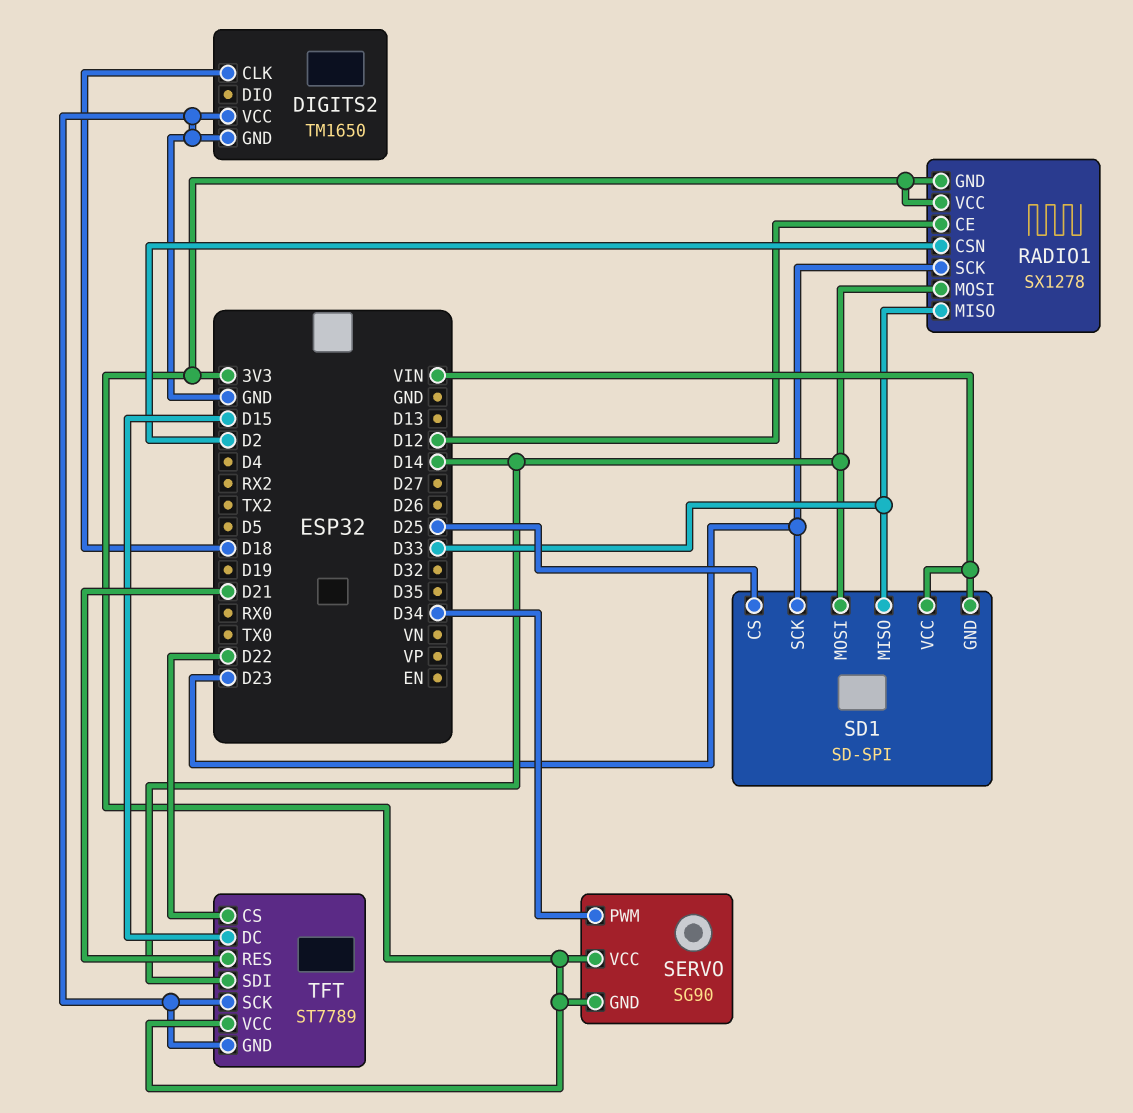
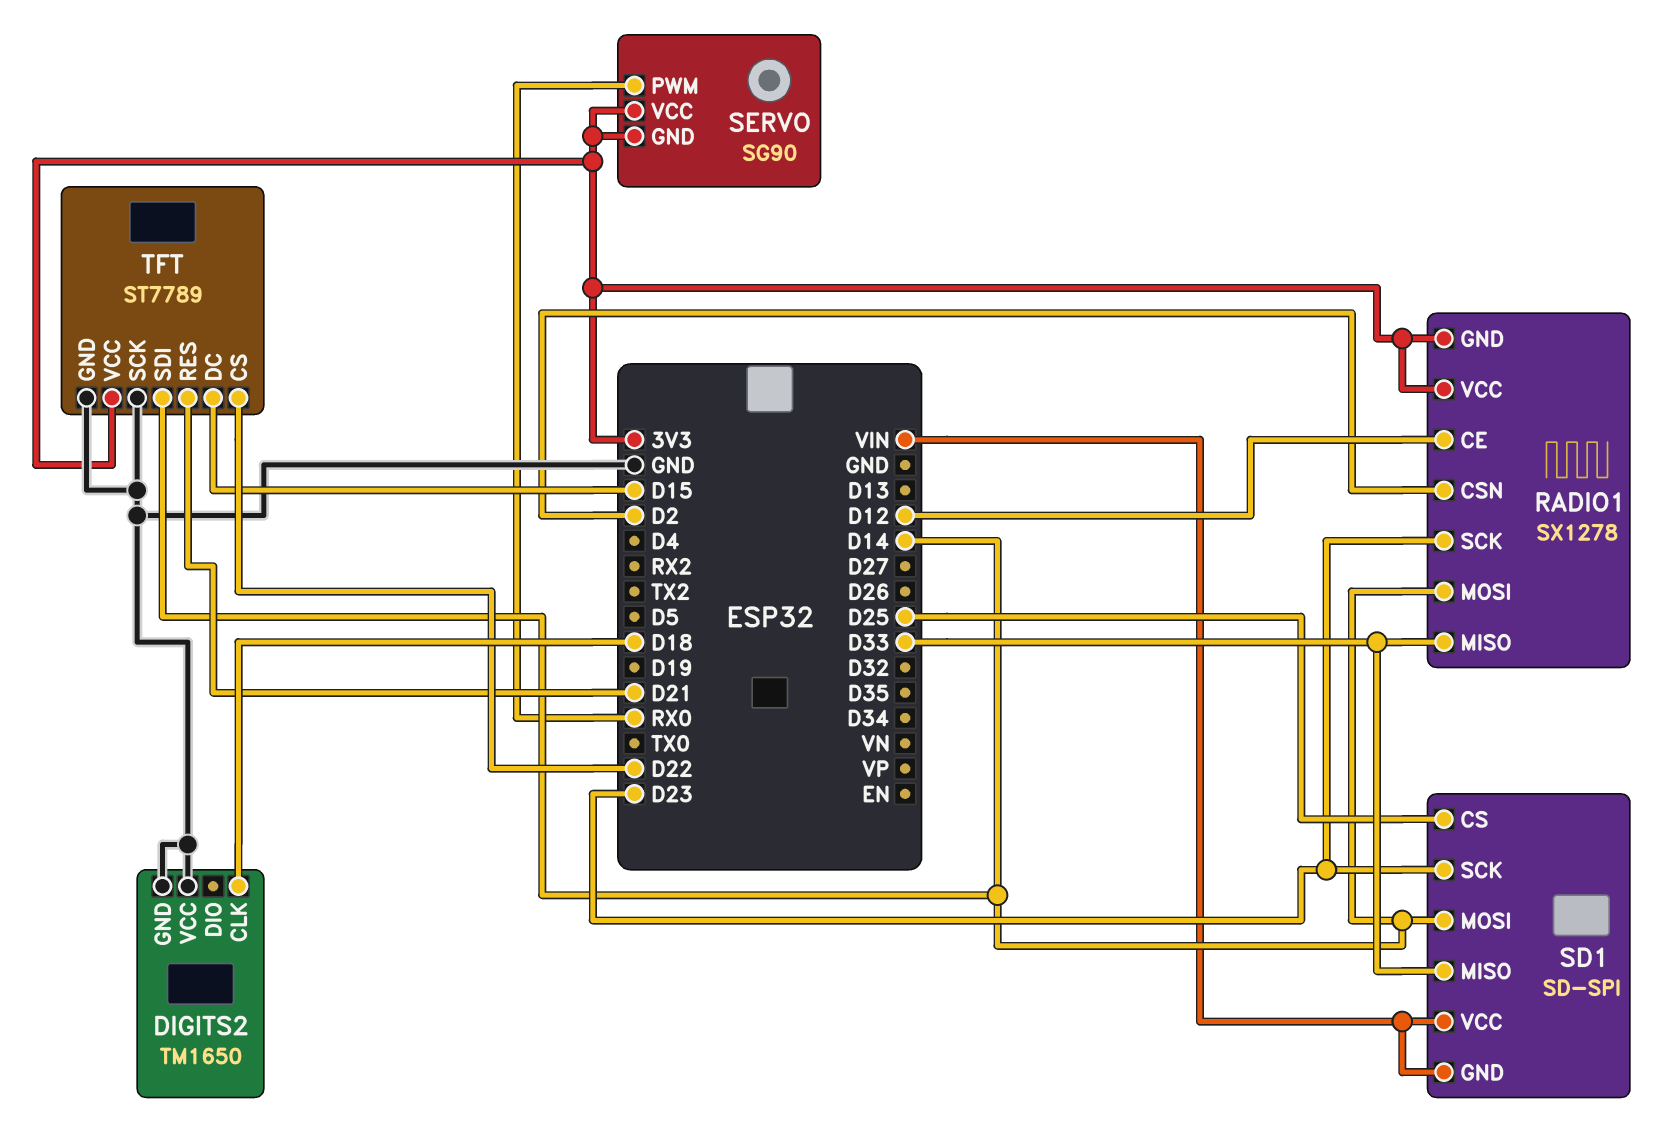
SERVO pin PWM: D34 -> RX0

